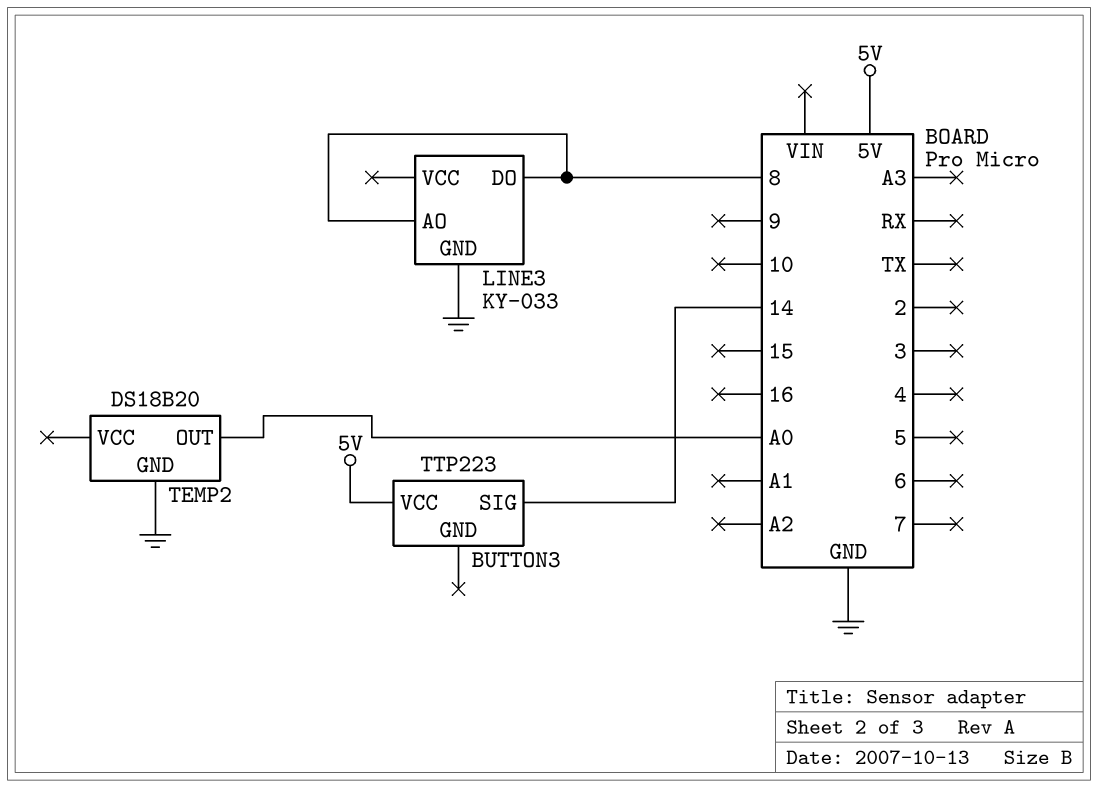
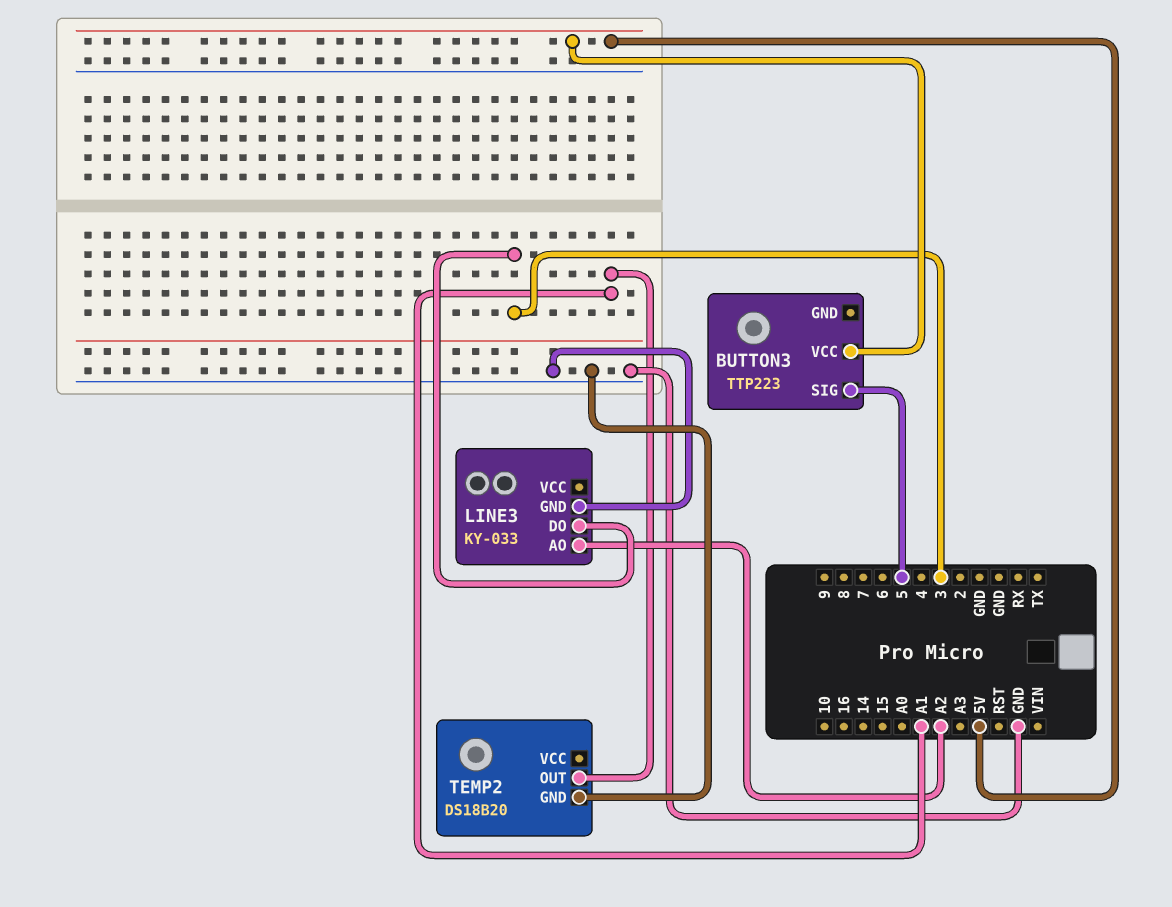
BUTTON3 pin SIG: 14 -> 5
LINE3 pin AO: 8 -> A2
LINE3 pin DO: 8 -> 3
TEMP2 pin OUT: A0 -> A1

